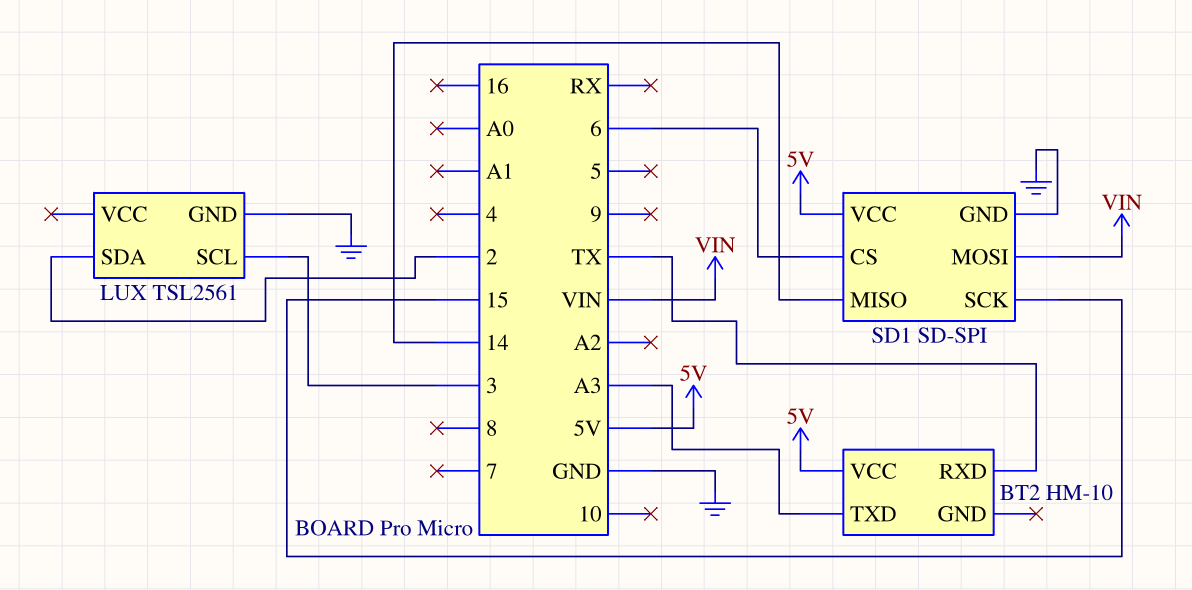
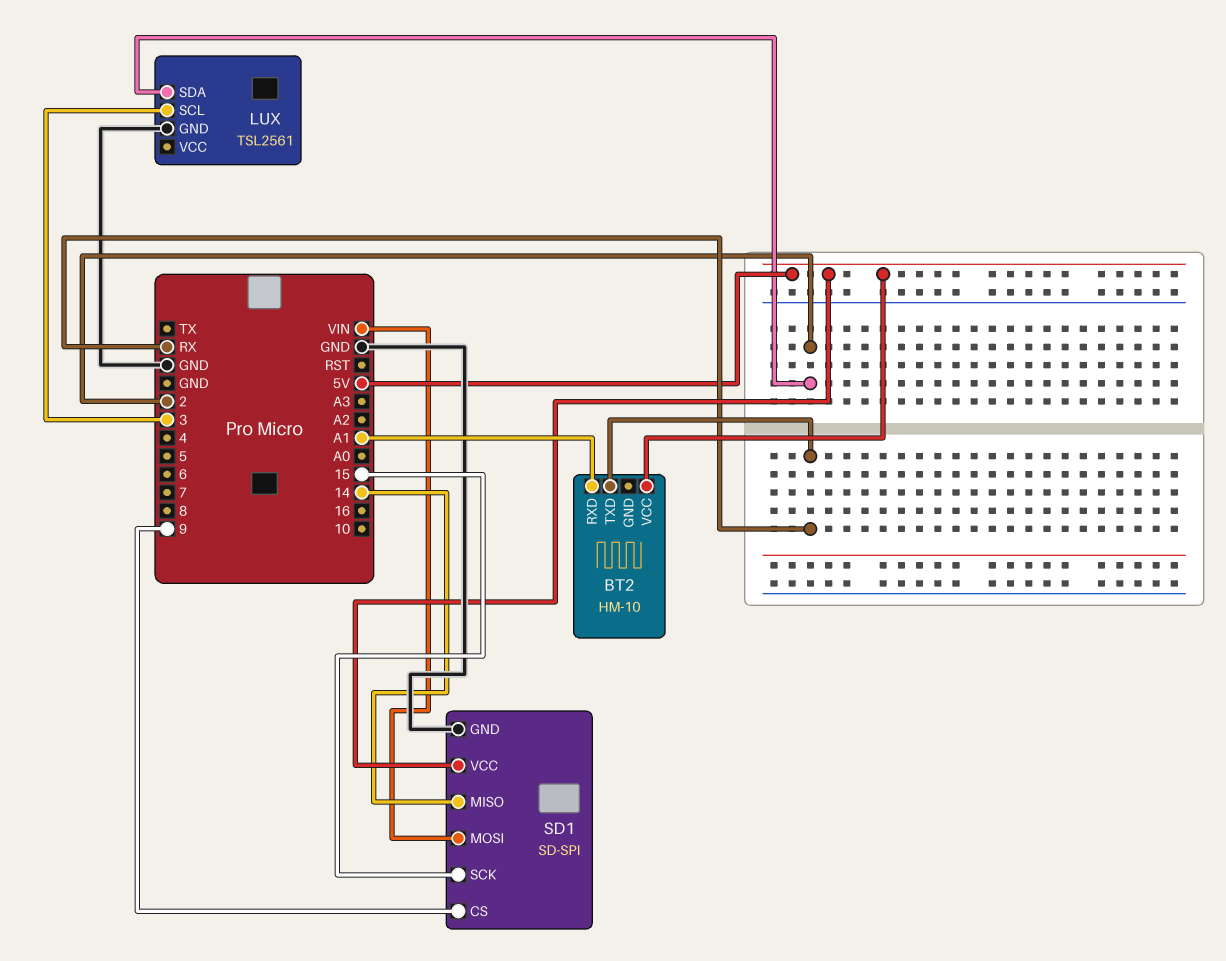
BT2 pin RXD: TX -> A1
BT2 pin TXD: A3 -> RX
SD1 pin CS: 6 -> 9

